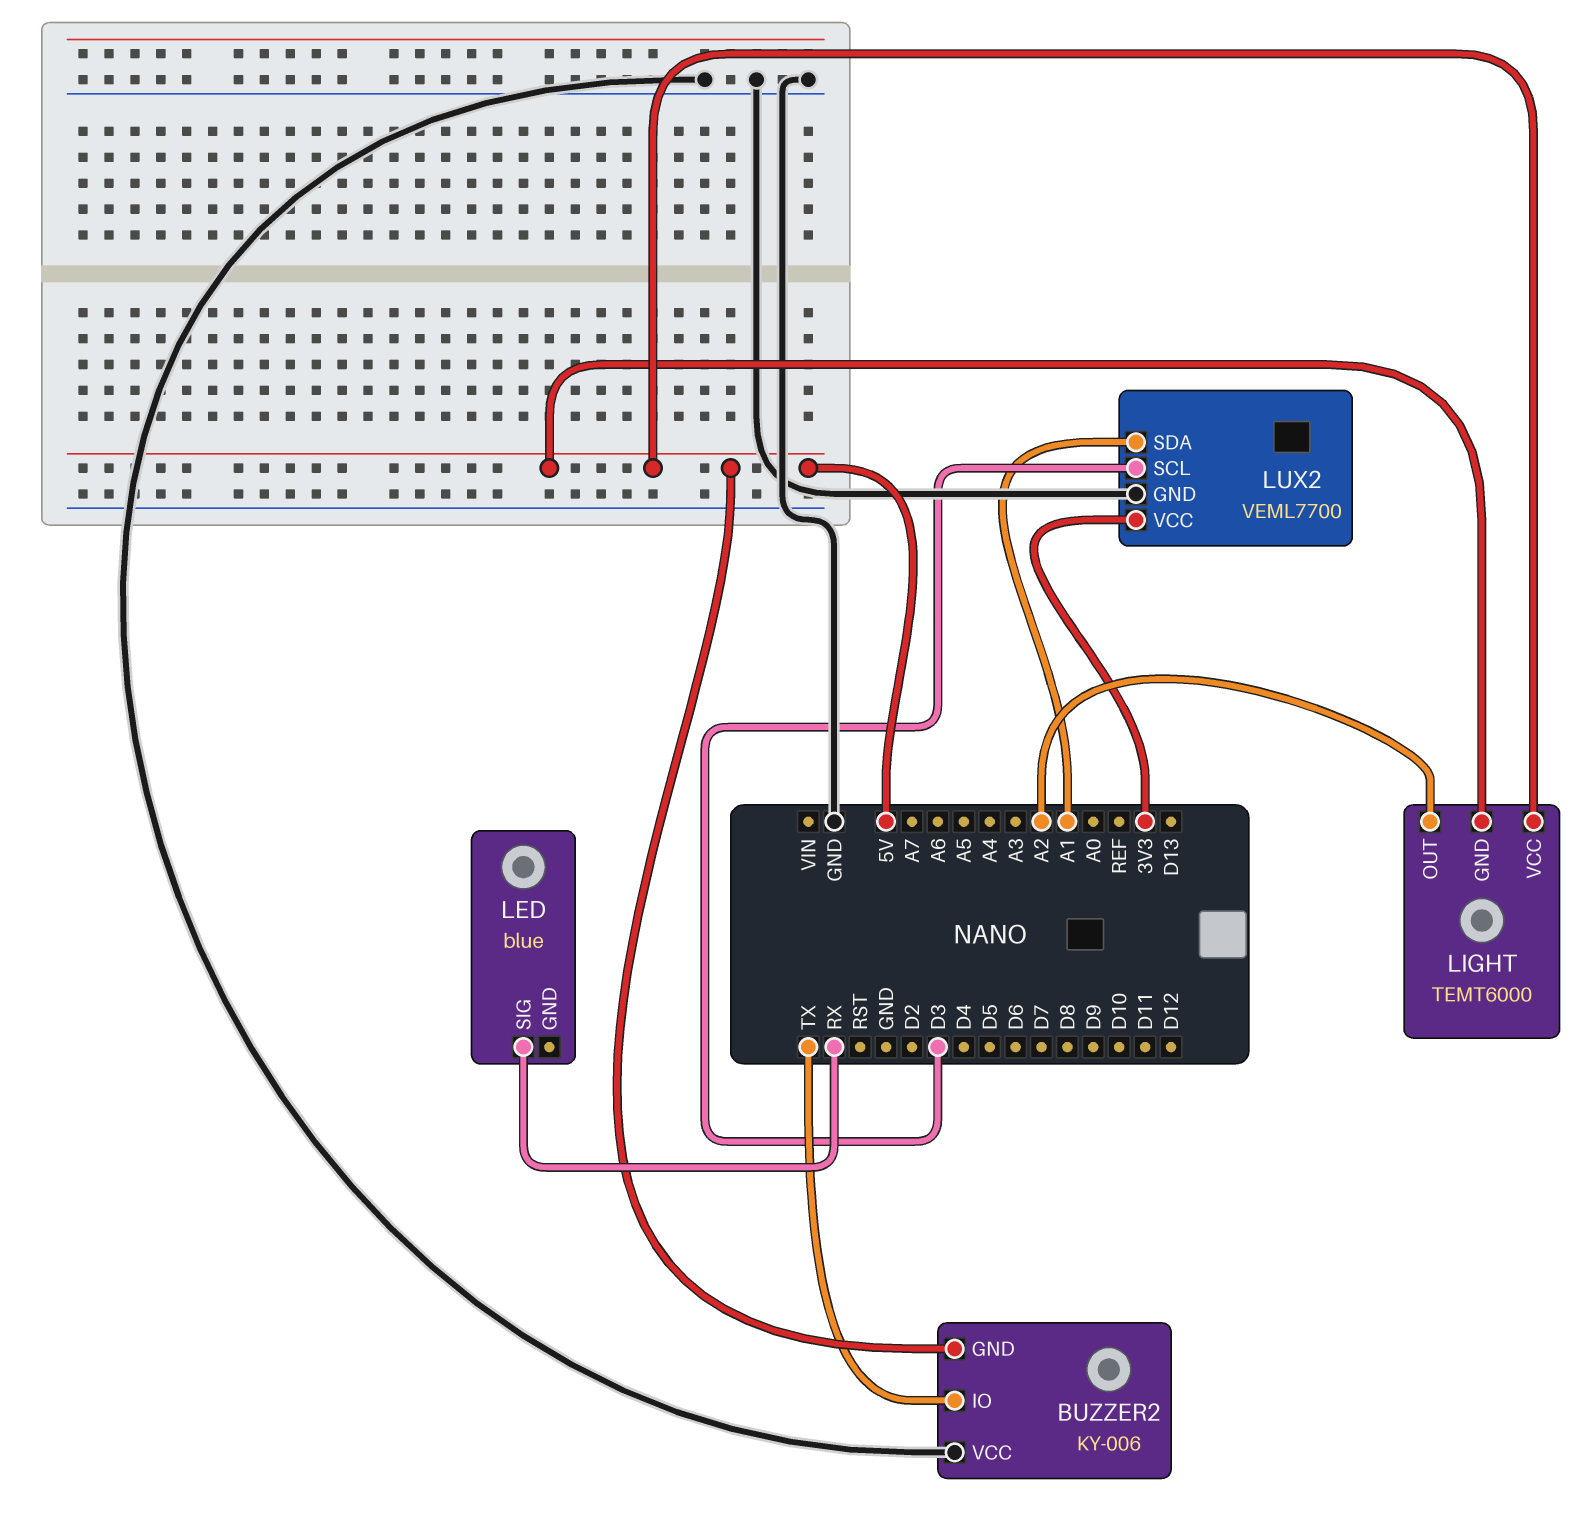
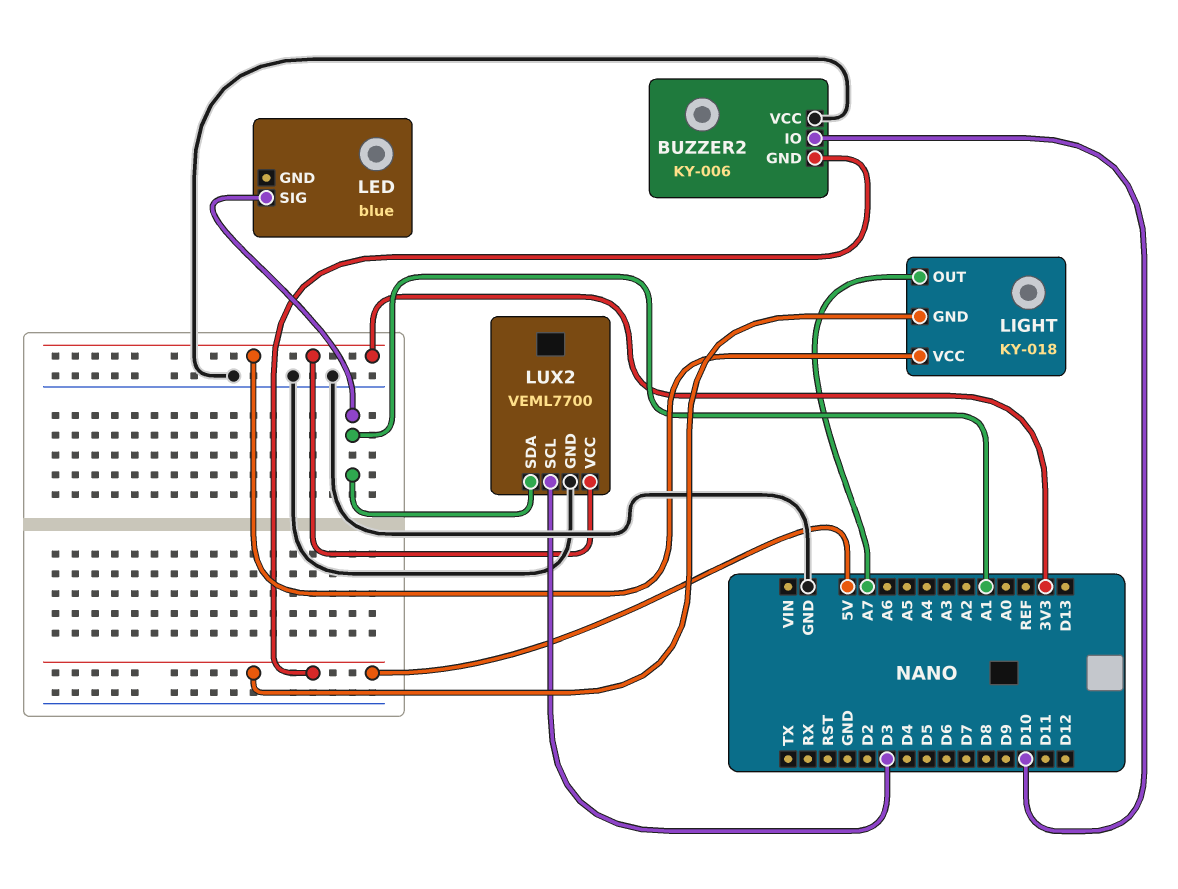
BUZZER2 pin IO: TX -> D10
LED pin SIG: RX -> A1
LIGHT: TEMT6000 -> KY-018
LIGHT pin OUT: A2 -> A7
LIGHT pin VCC: 5V -> 3V3

